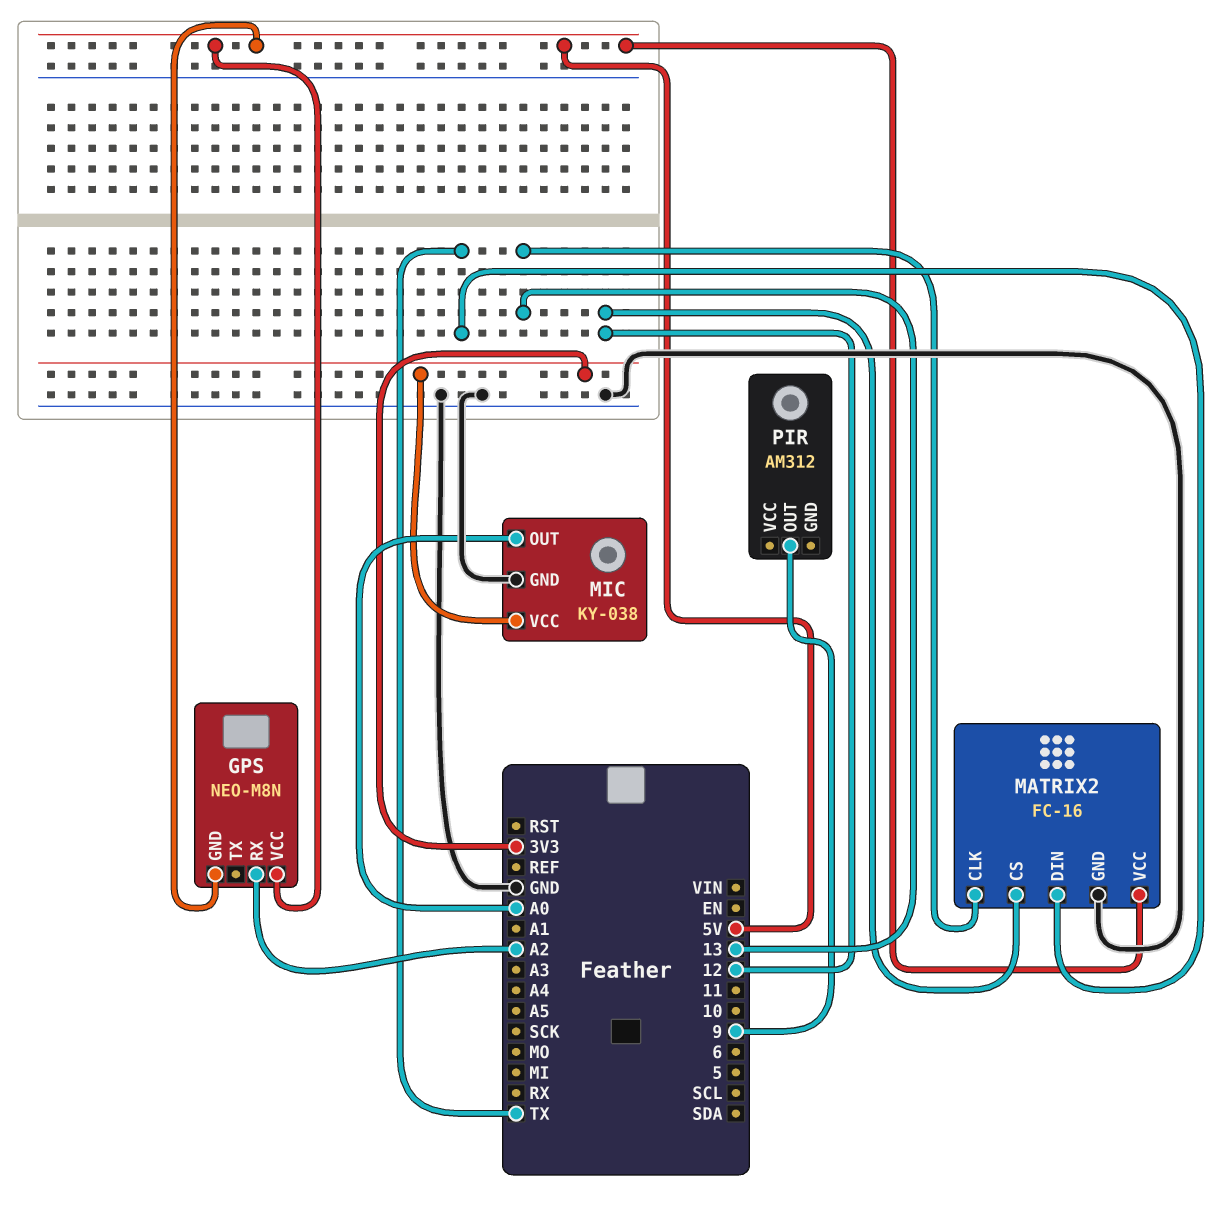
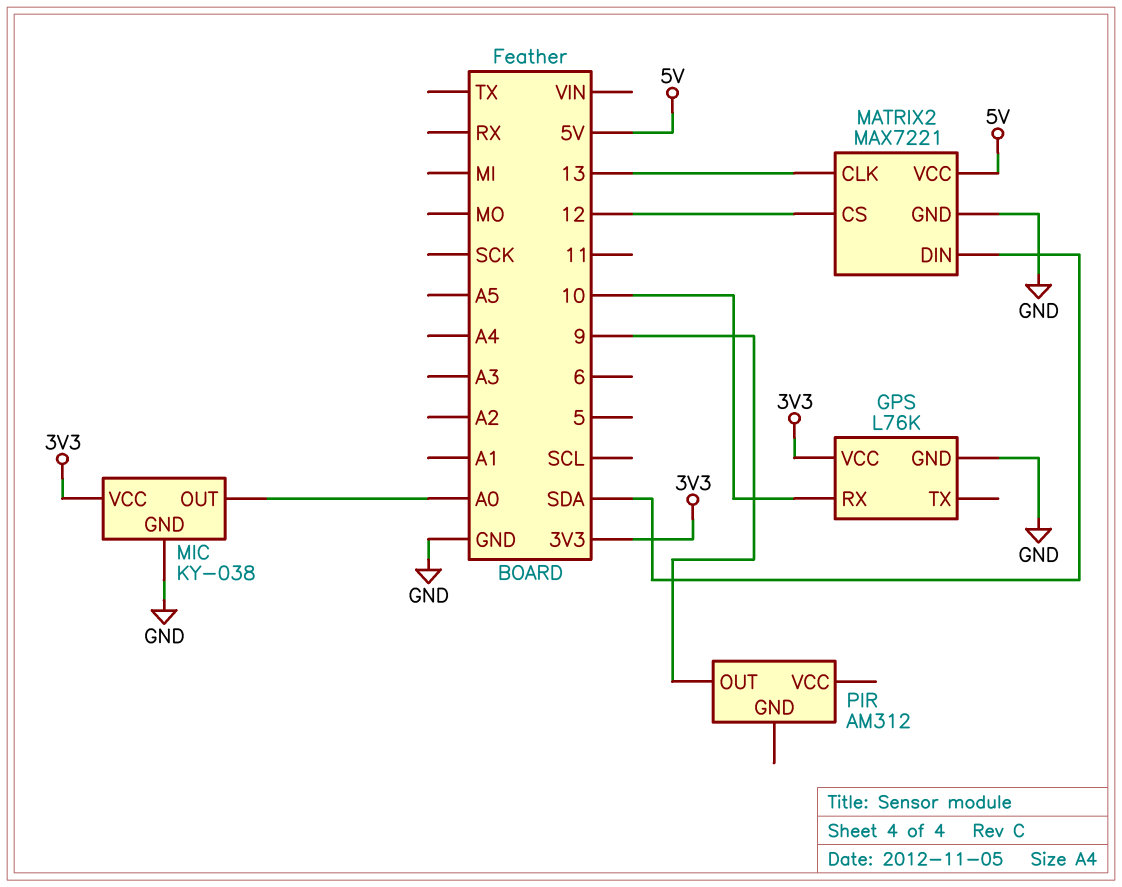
GPS: NEO-M8N -> L76K
GPS pin GND: 5V -> GND
GPS pin RX: A2 -> 10
GPS pin VCC: 5V -> 3V3
MATRIX2: FC-16 -> MAX7221
MATRIX2 pin DIN: TX -> SDA

